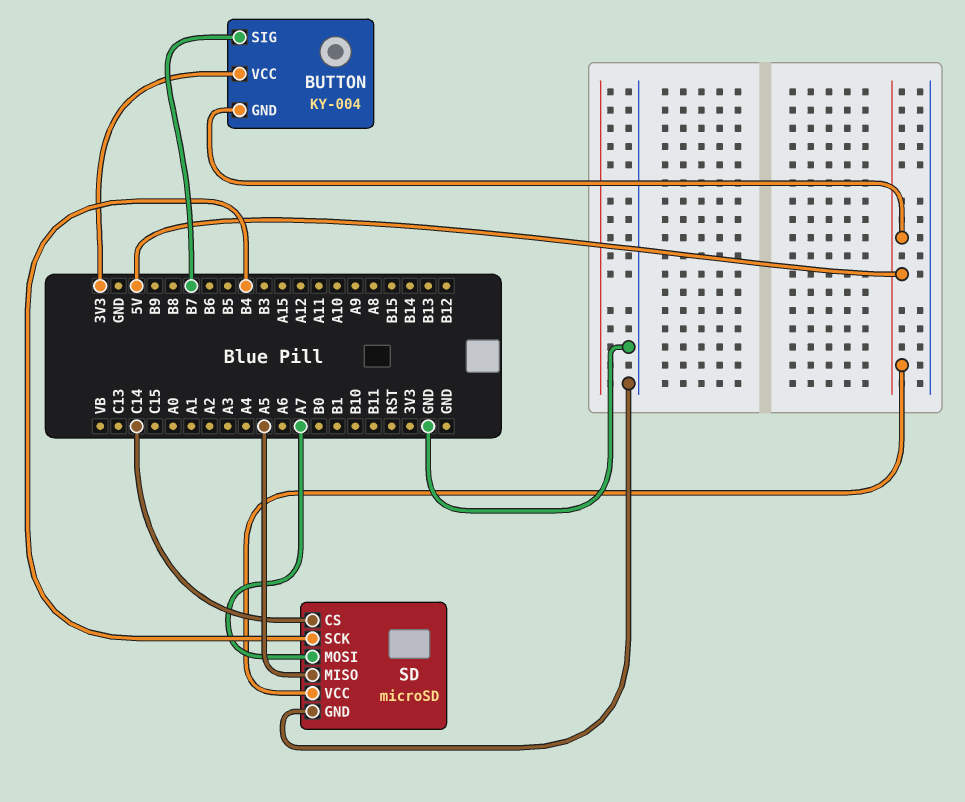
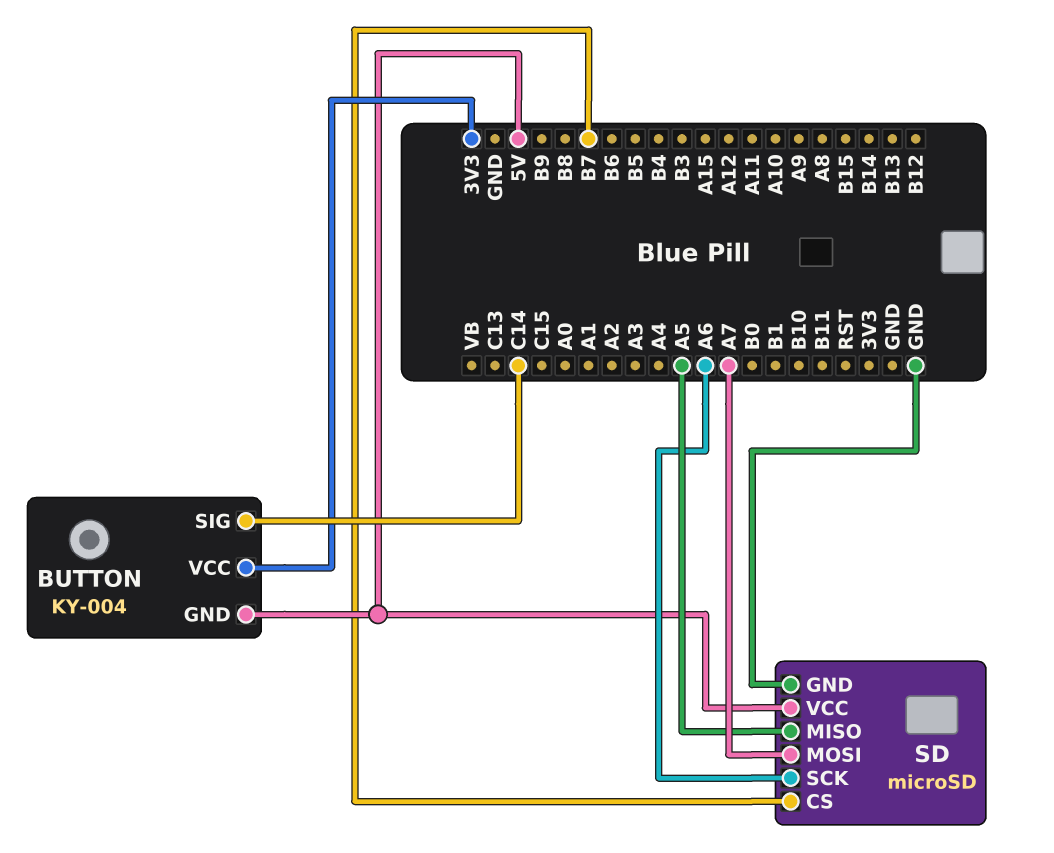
BUTTON pin SIG: B7 -> C14
SD pin CS: C14 -> B7
SD pin SCK: B4 -> A6

